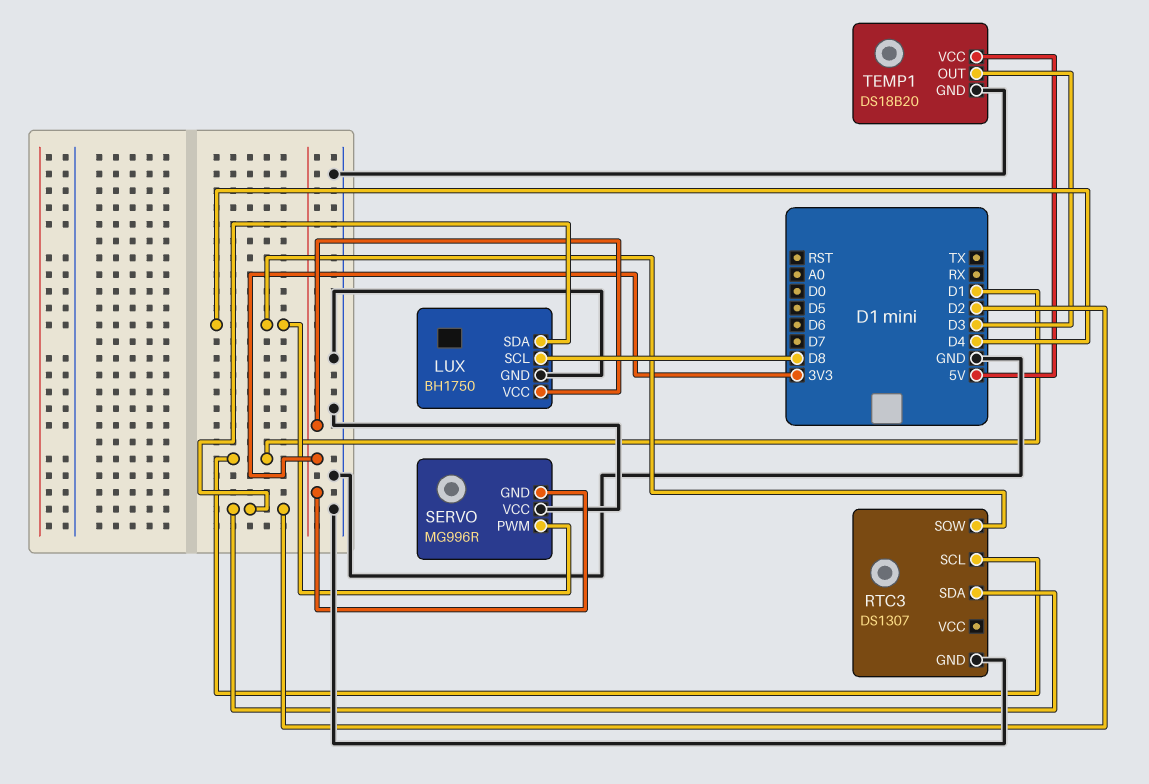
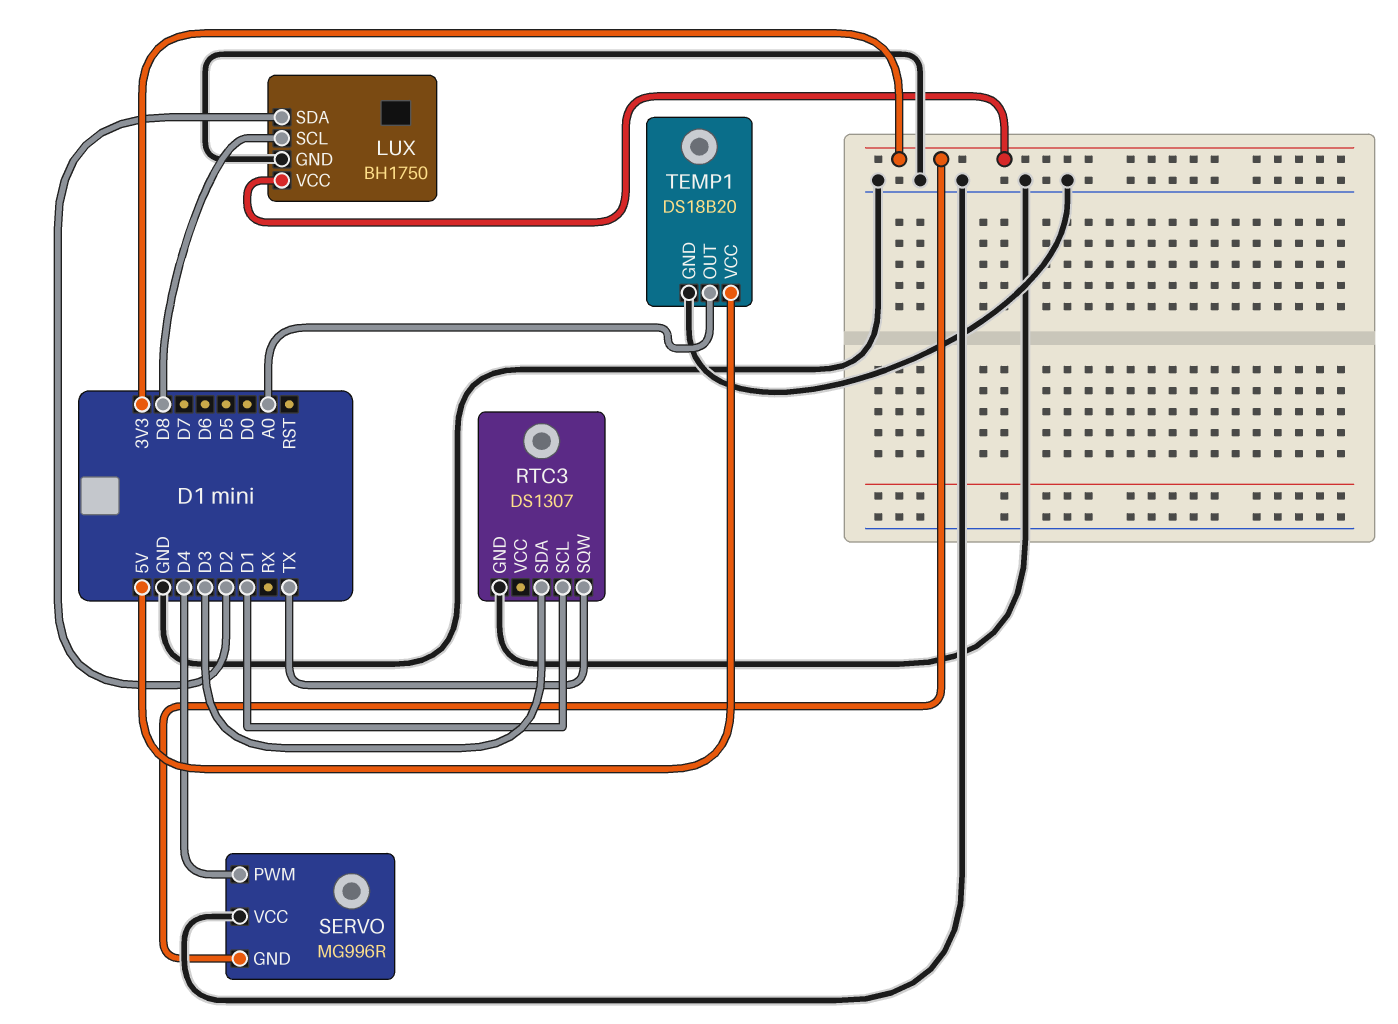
RTC3 pin SDA: D2 -> D3
RTC3 pin SQW: D4 -> TX
TEMP1 pin OUT: D3 -> A0

